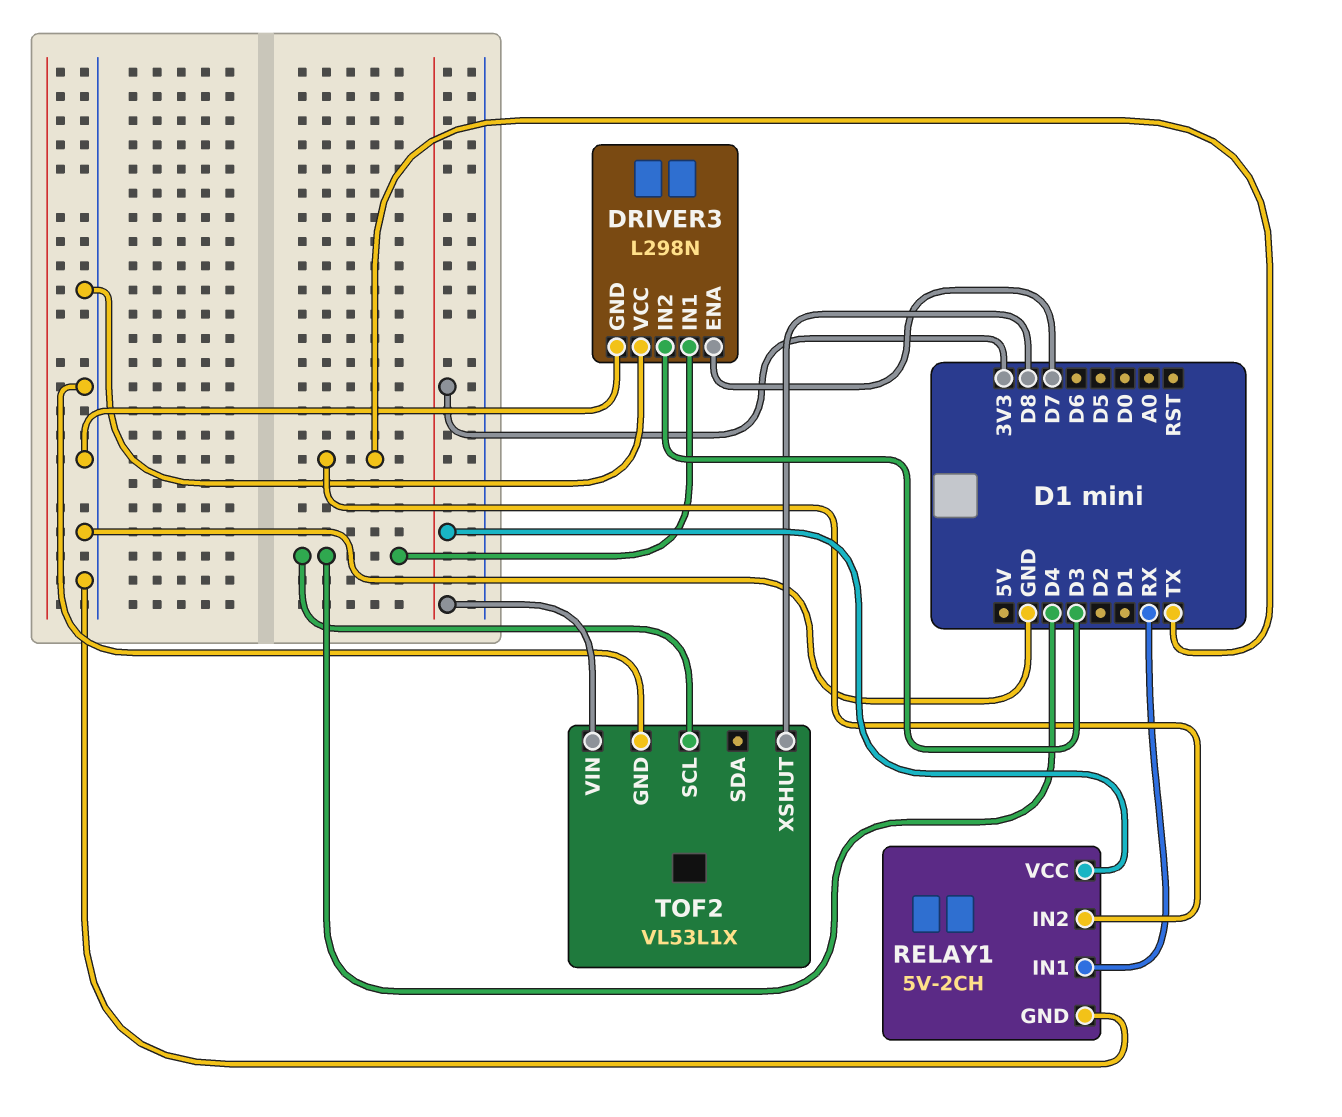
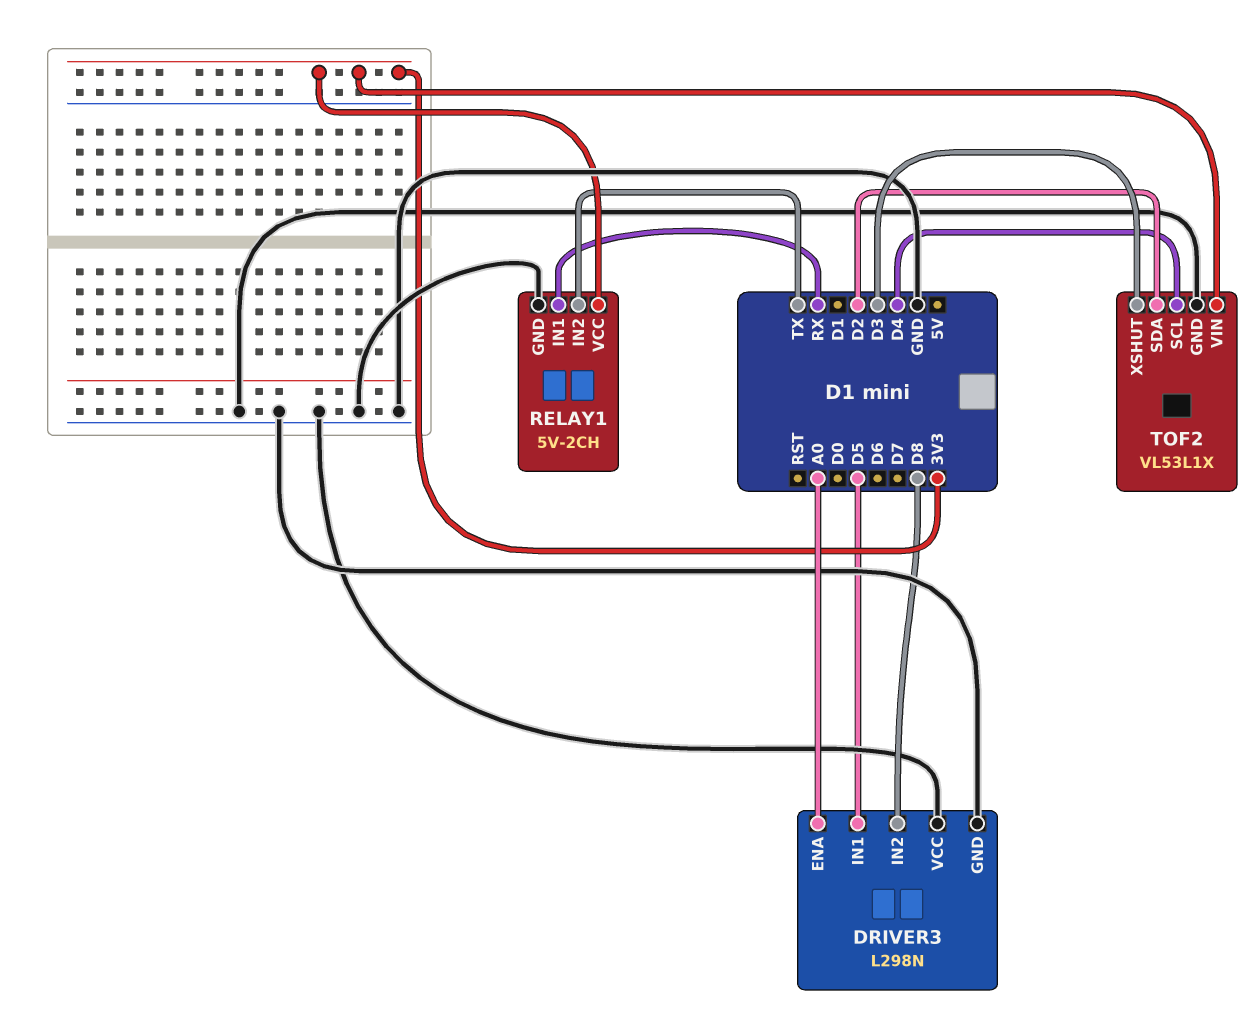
DRIVER3 pin ENA: D7 -> A0
DRIVER3 pin IN1: D4 -> D5
DRIVER3 pin IN2: D3 -> D8
TOF2 pin SDA: none -> D2
TOF2 pin XSHUT: D8 -> D3

